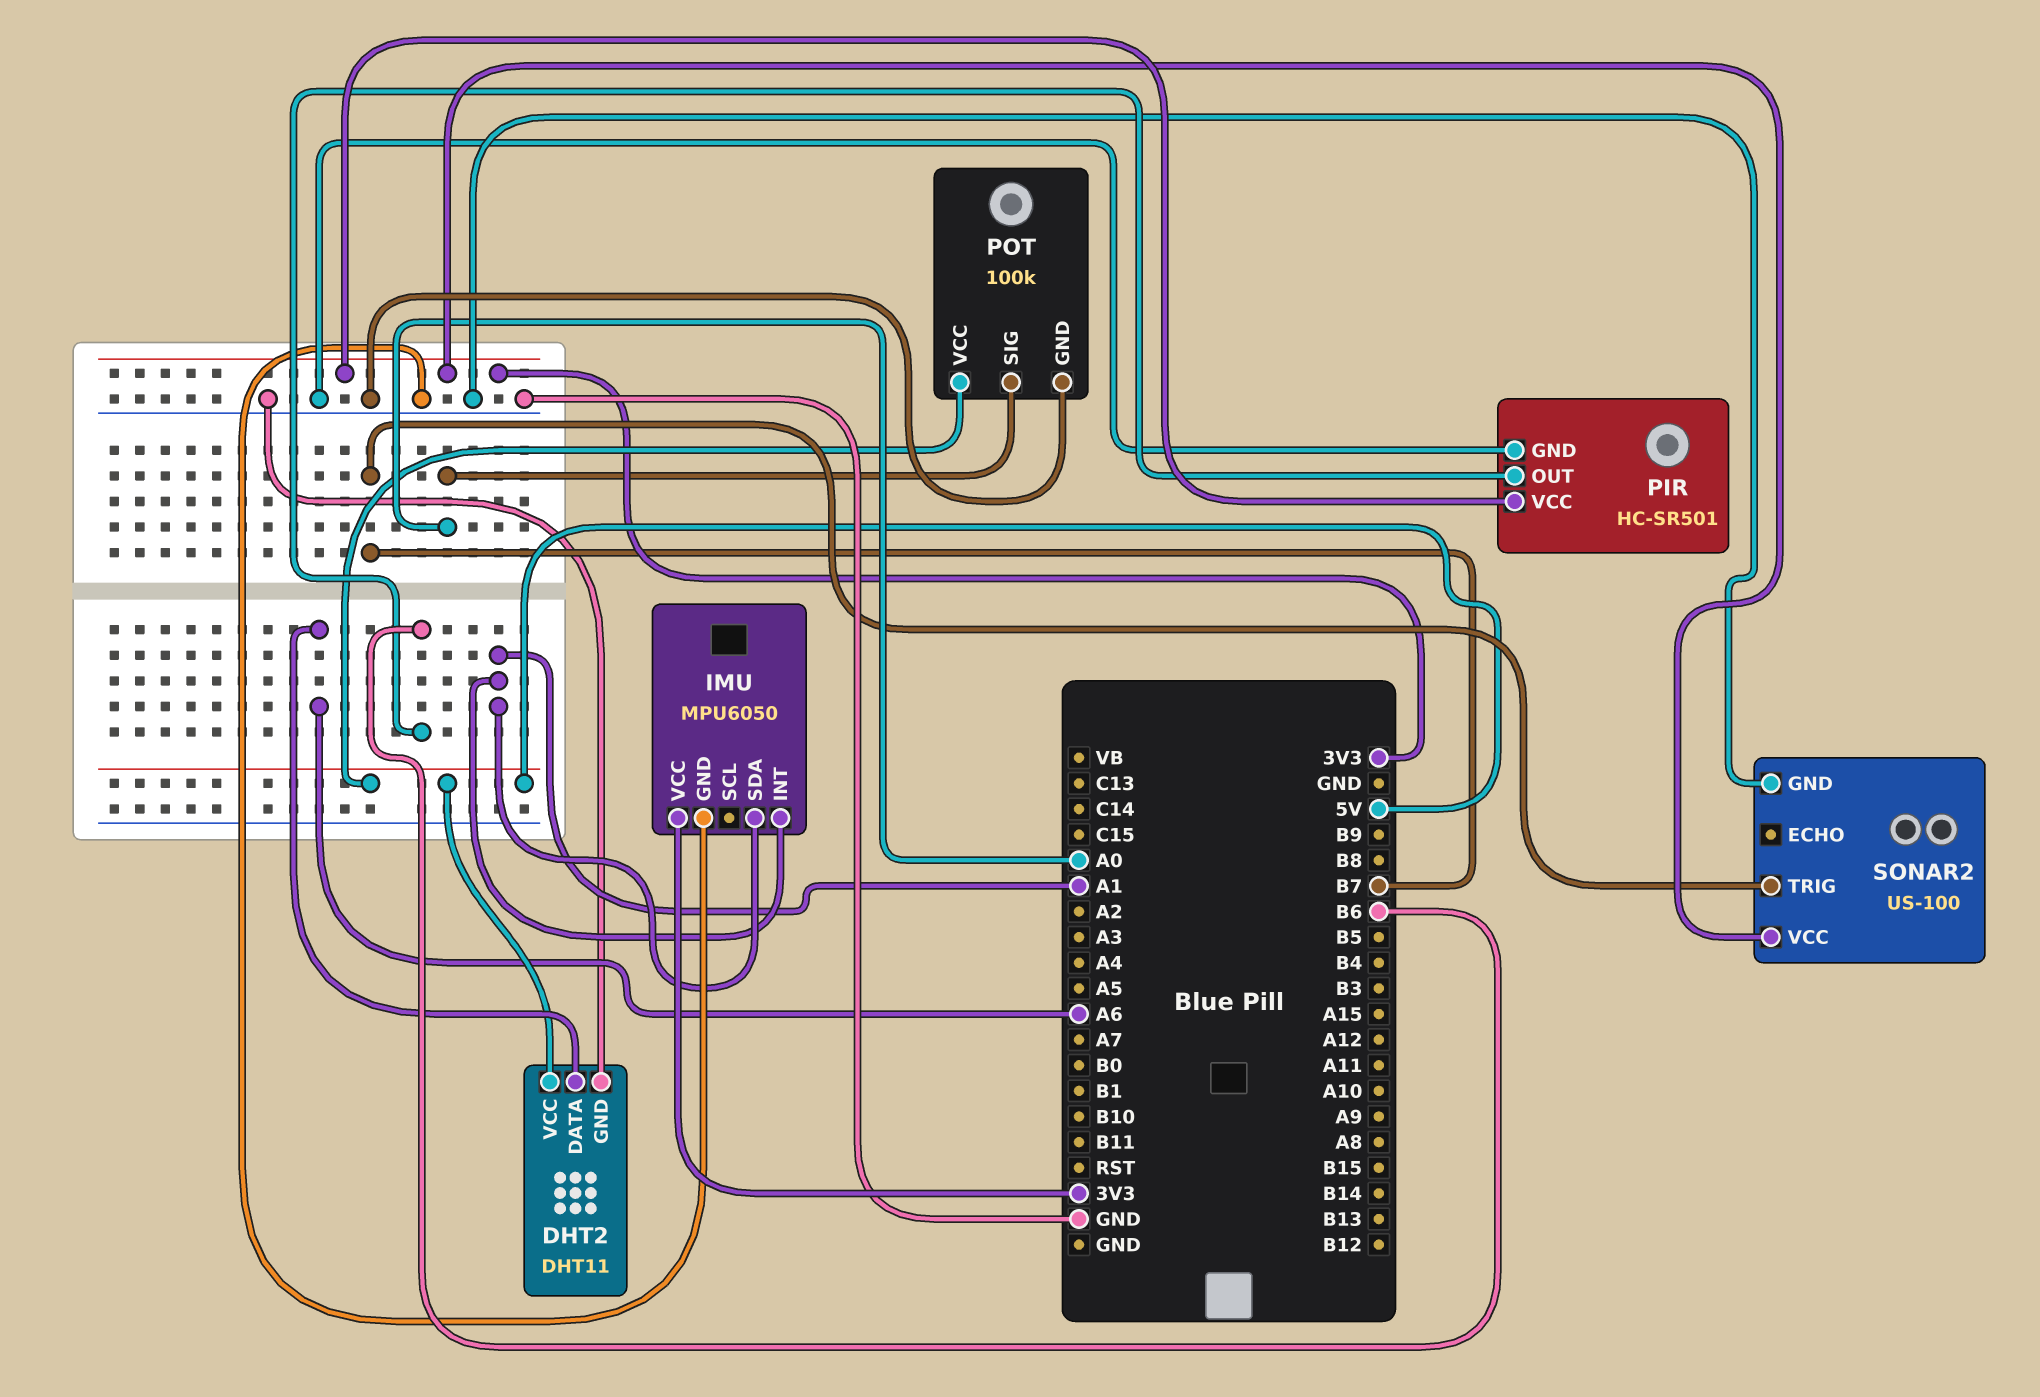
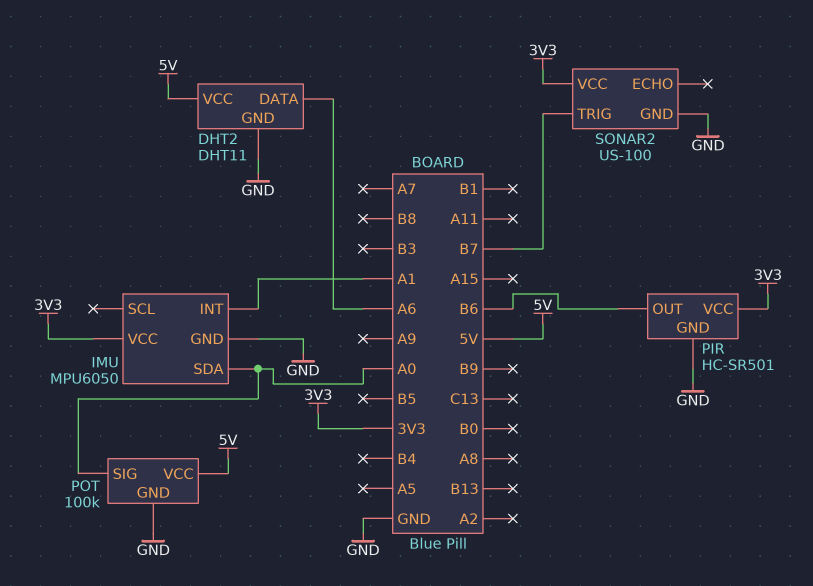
IMU pin SDA: A1 -> A0

